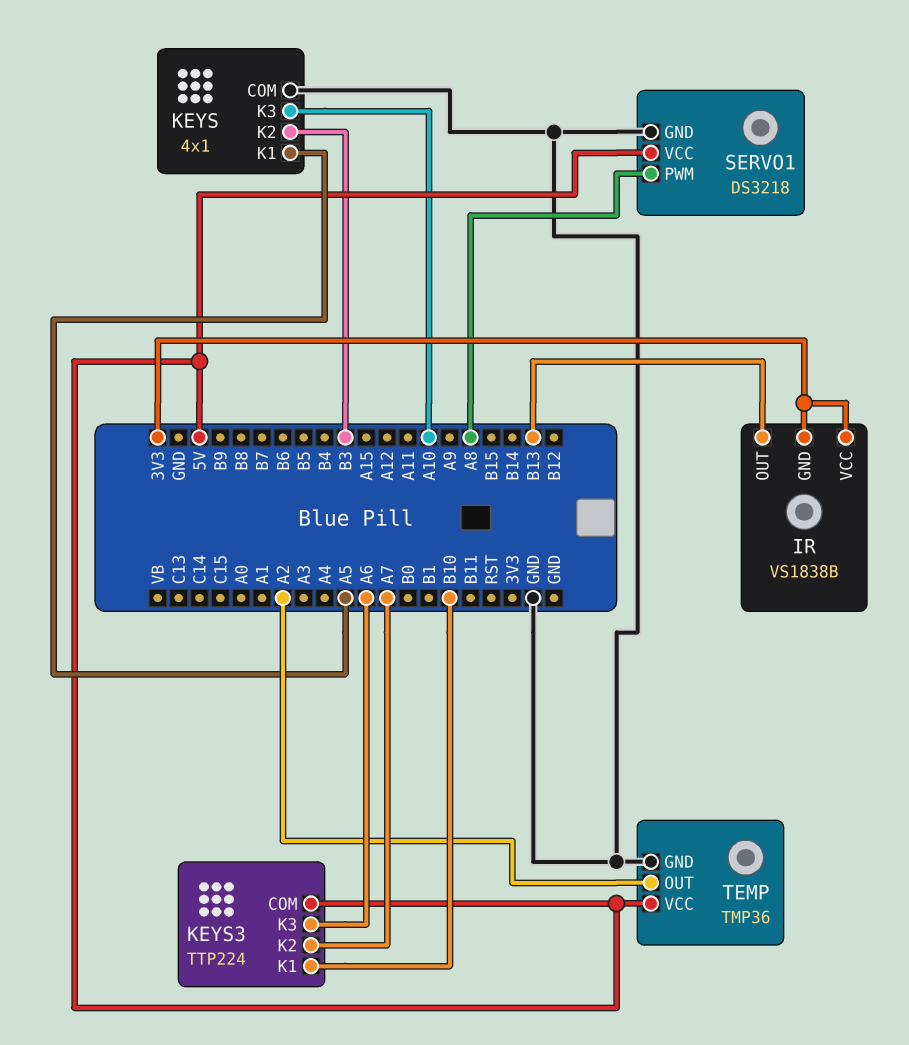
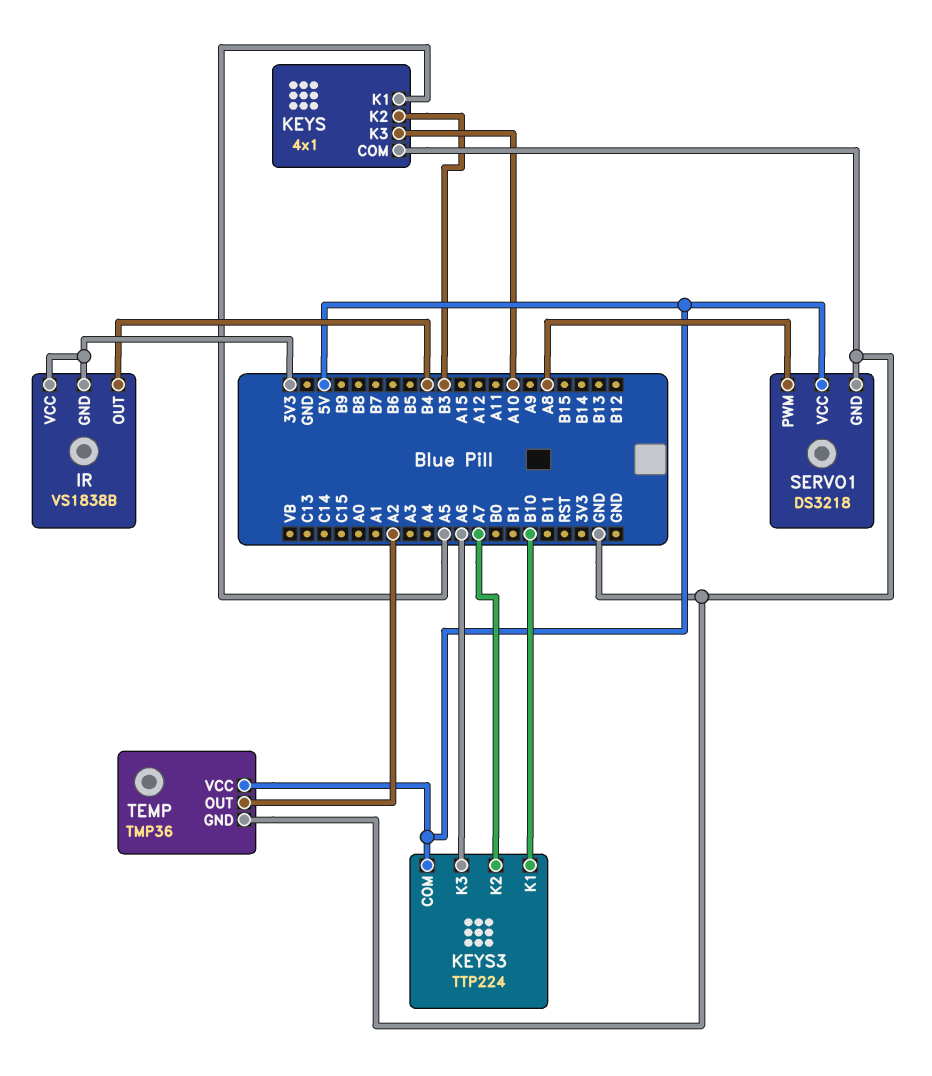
IR pin OUT: B13 -> B4

